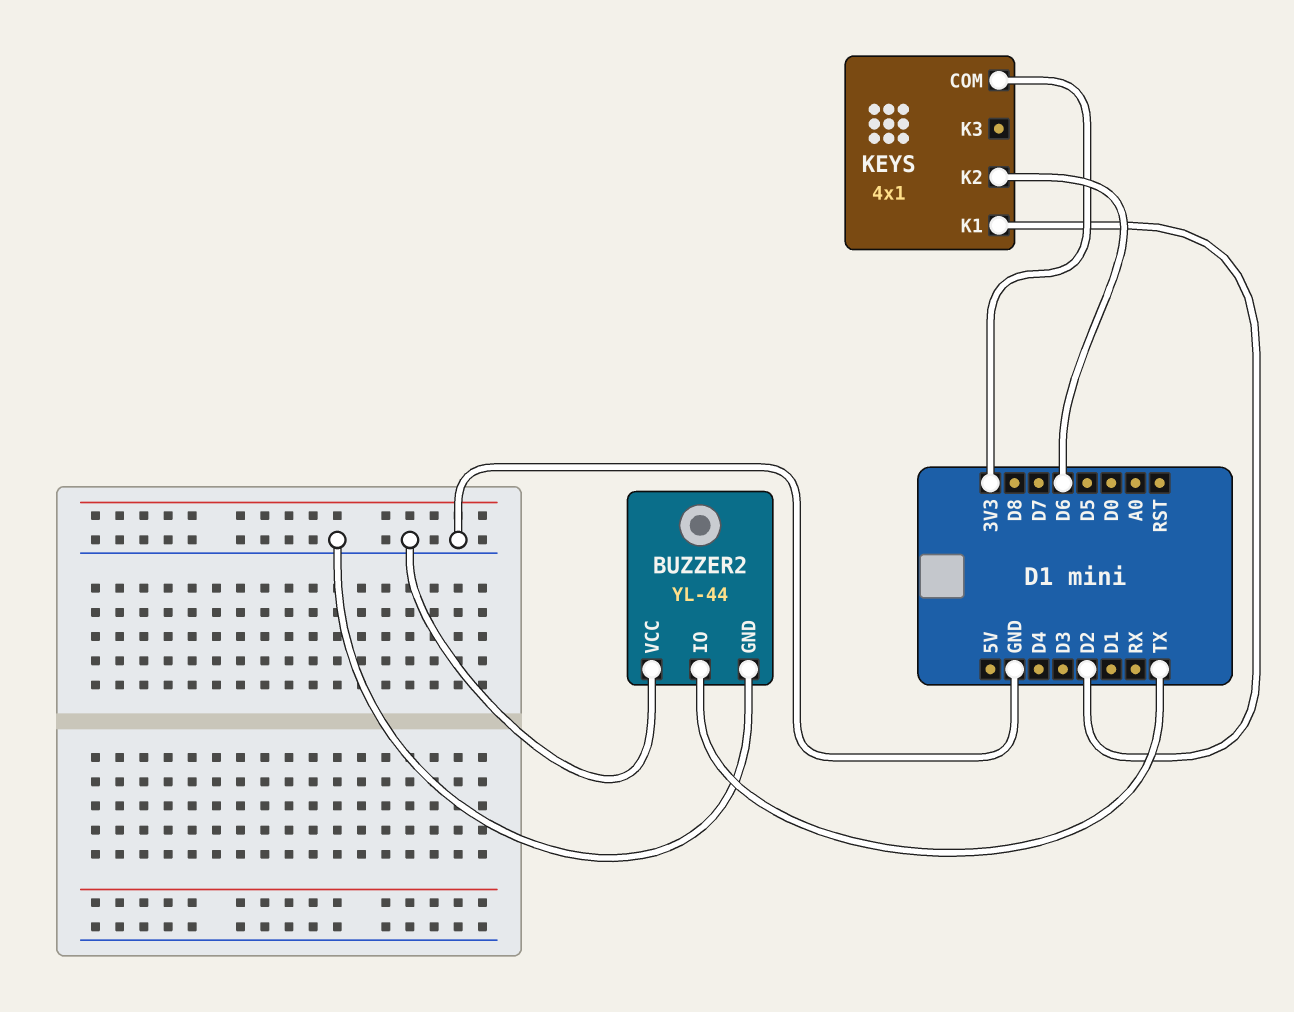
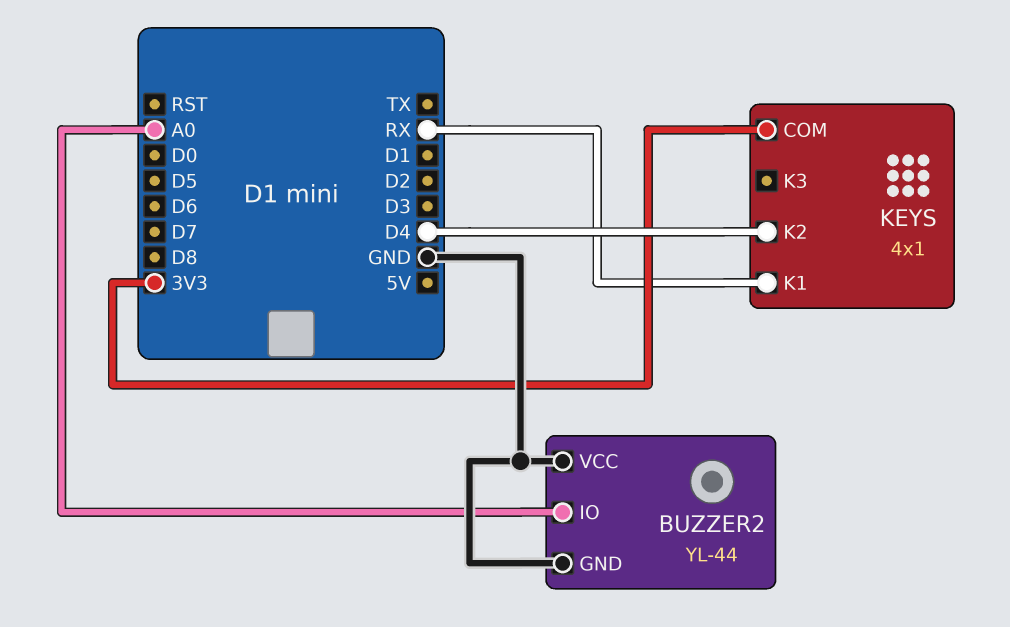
BUZZER2 pin IO: TX -> A0
KEYS pin K1: D2 -> RX
KEYS pin K2: D6 -> D4

